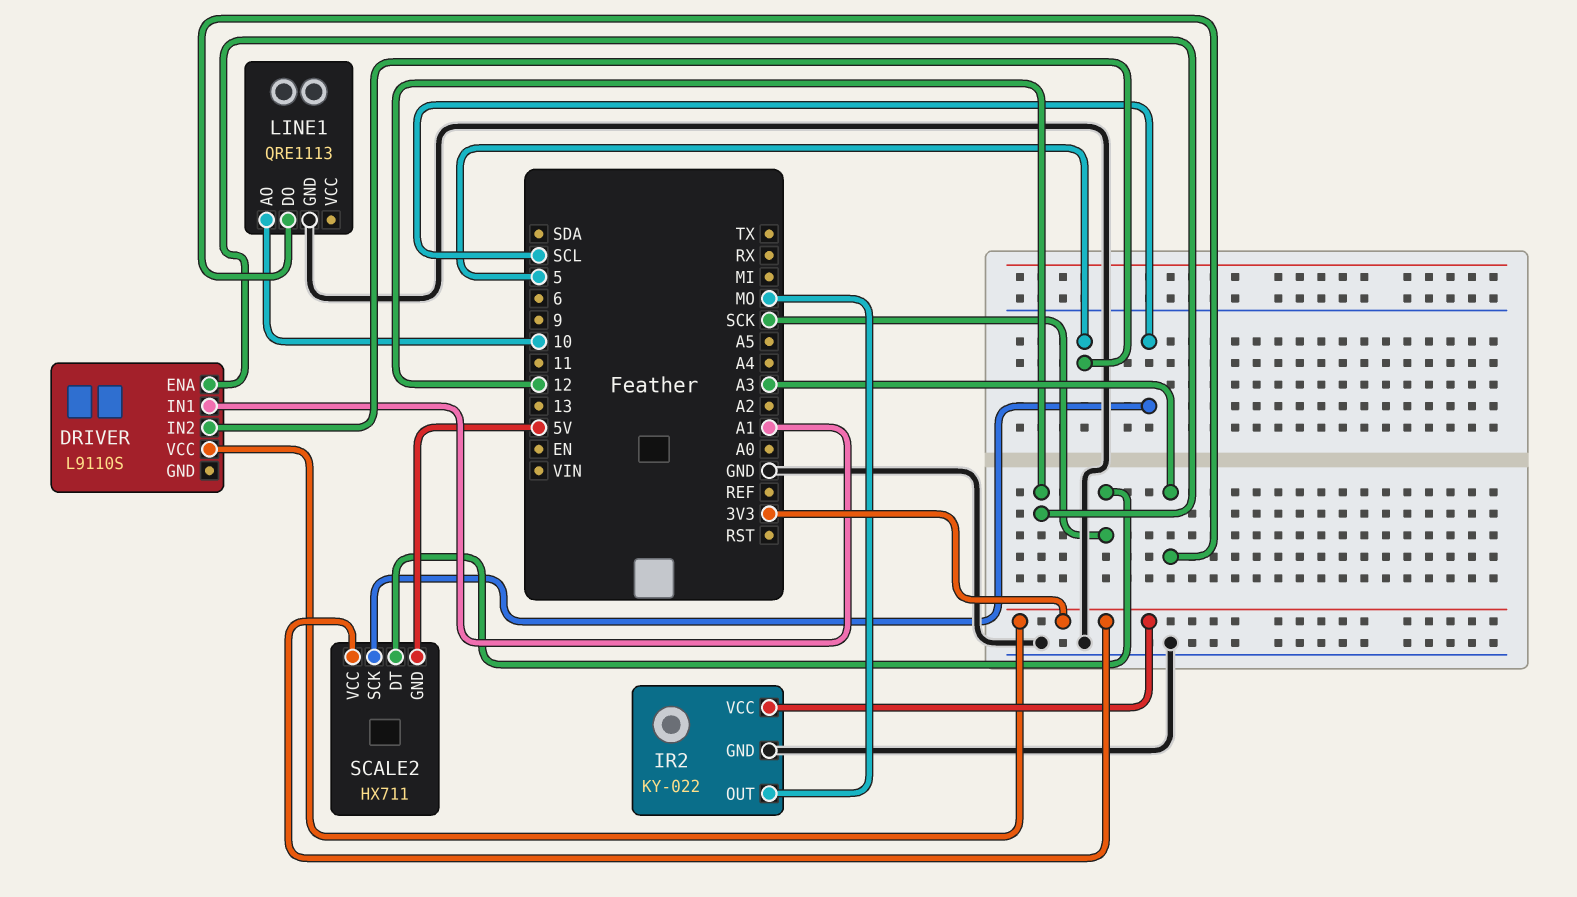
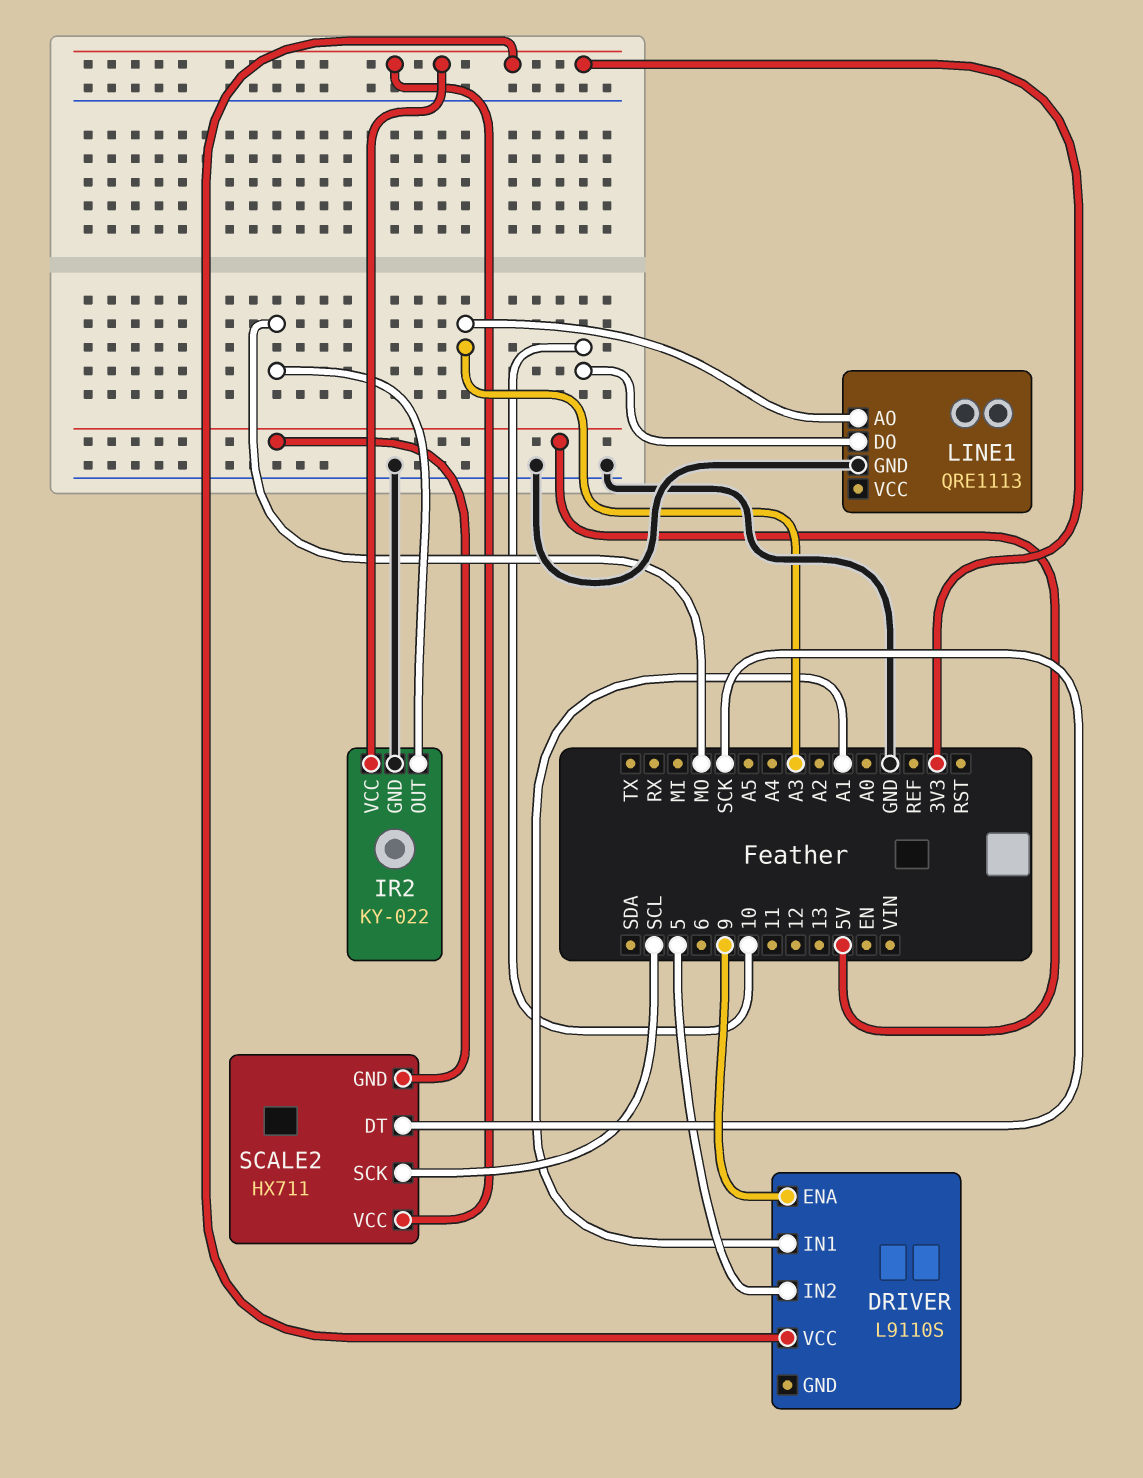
DRIVER pin ENA: 12 -> 9
LINE1 pin AO: 10 -> A3
LINE1 pin DO: A3 -> 10

